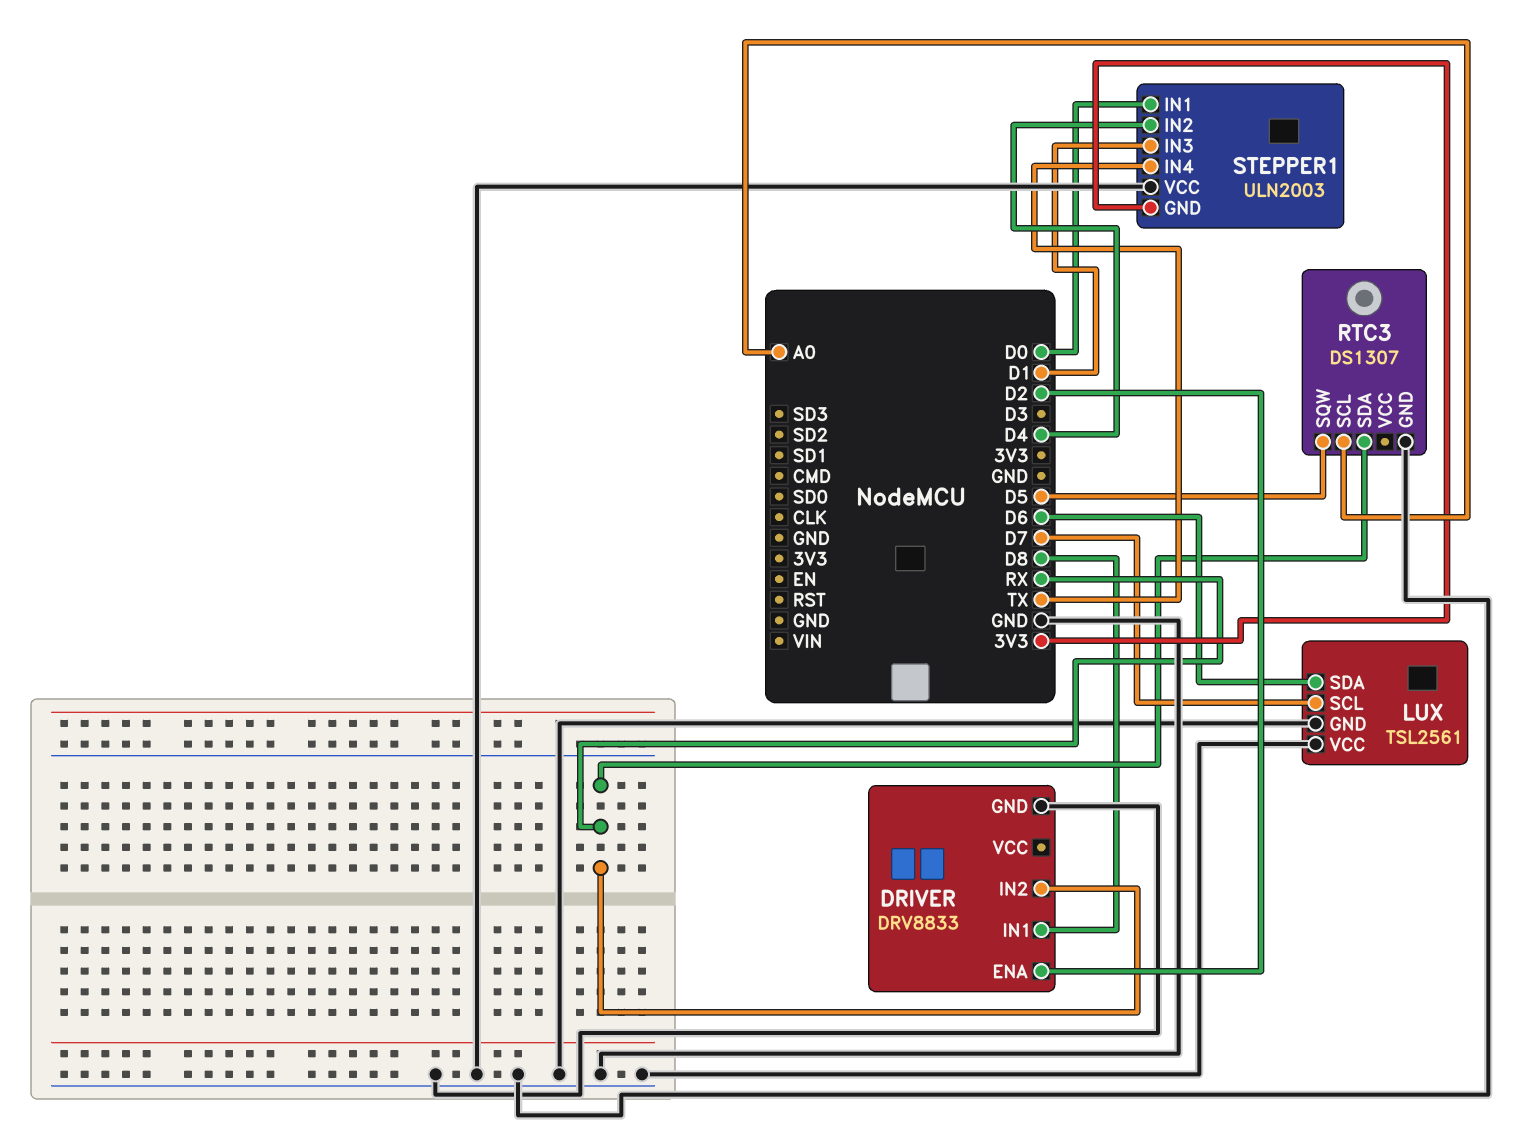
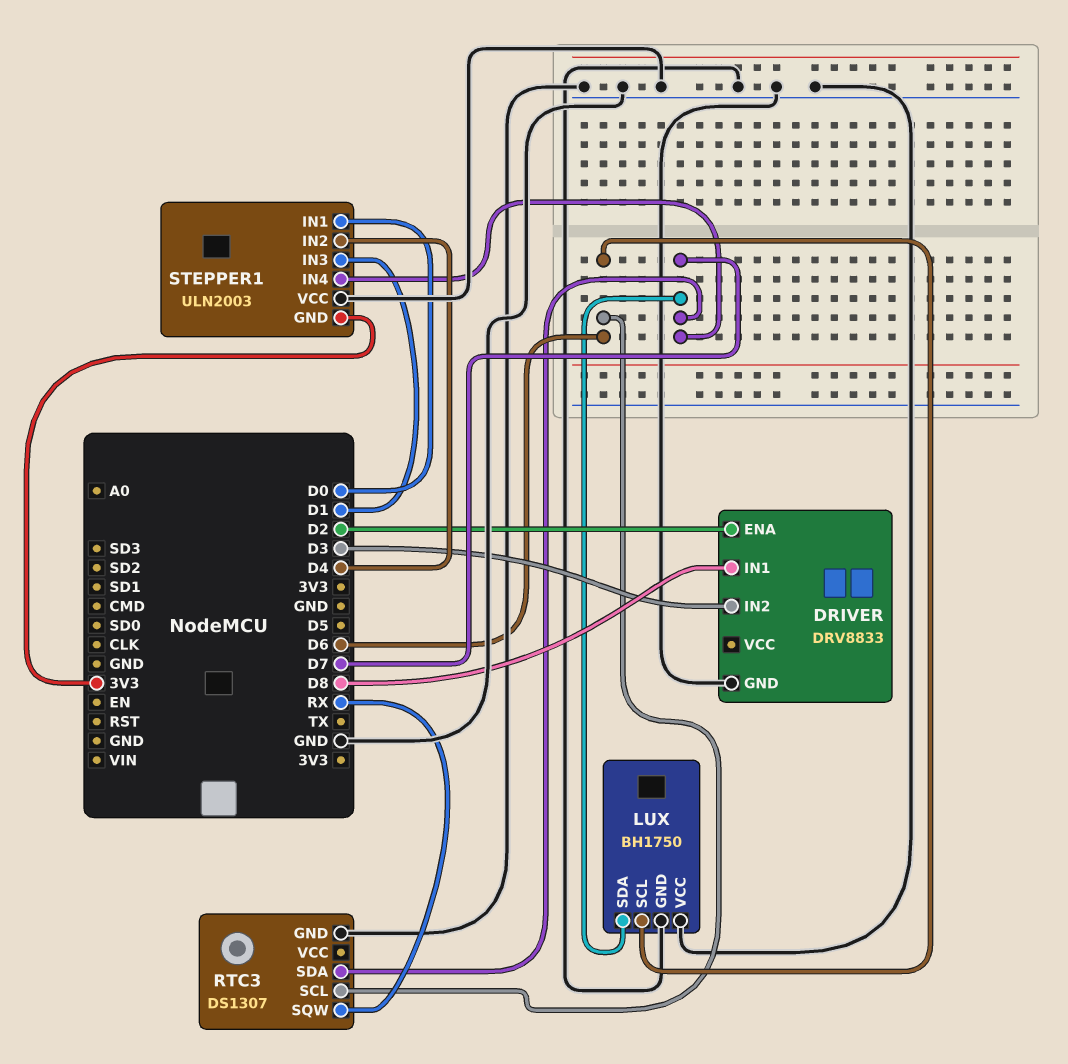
DRIVER pin IN2: RX -> D3
LUX: TSL2561 -> BH1750
LUX pin SCL: D7 -> D6
LUX pin SDA: D6 -> D7
RTC3 pin SCL: A0 -> D6
RTC3 pin SDA: RX -> D7
RTC3 pin SQW: D5 -> RX
STEPPER1 pin IN4: TX -> D7

